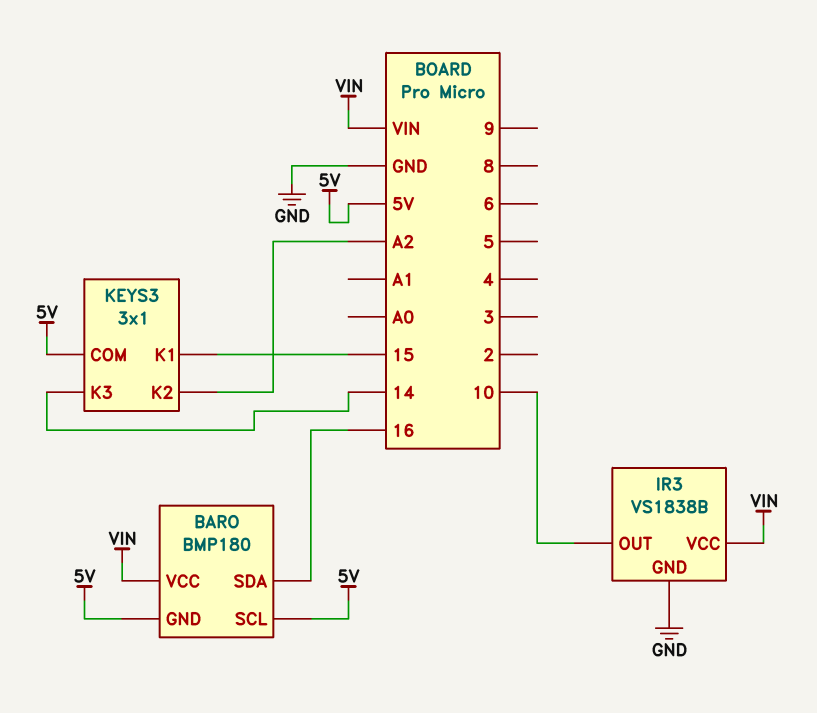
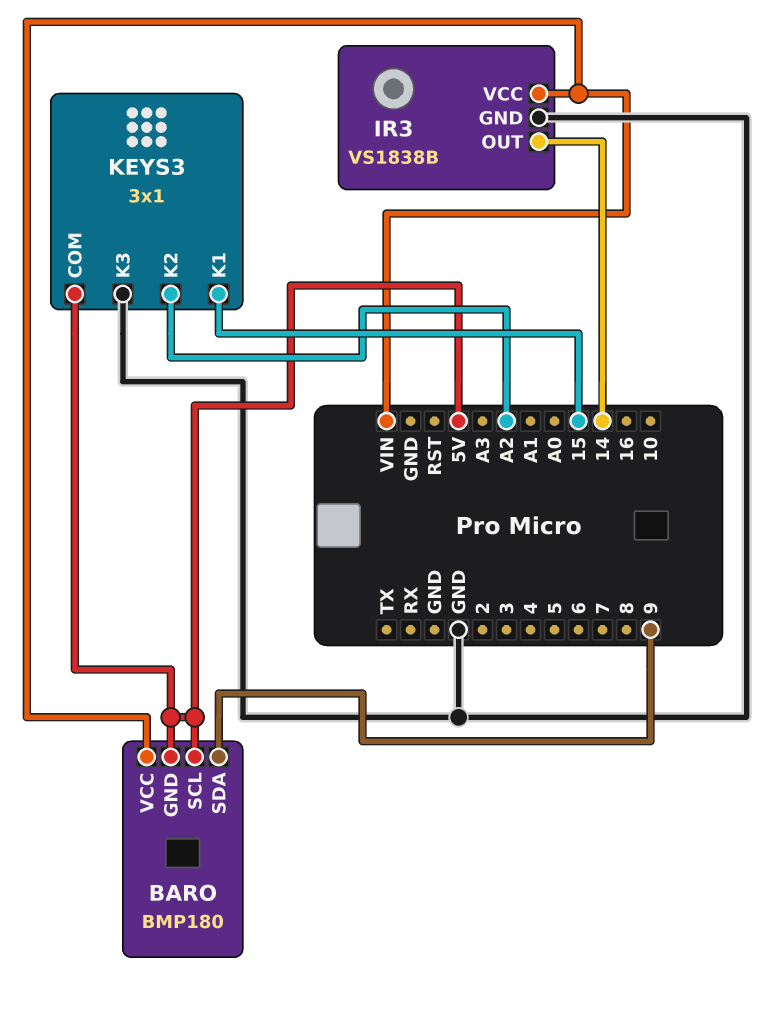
BARO pin SDA: 16 -> 9
IR3 pin OUT: 10 -> 14
KEYS3 pin K3: 14 -> GND

